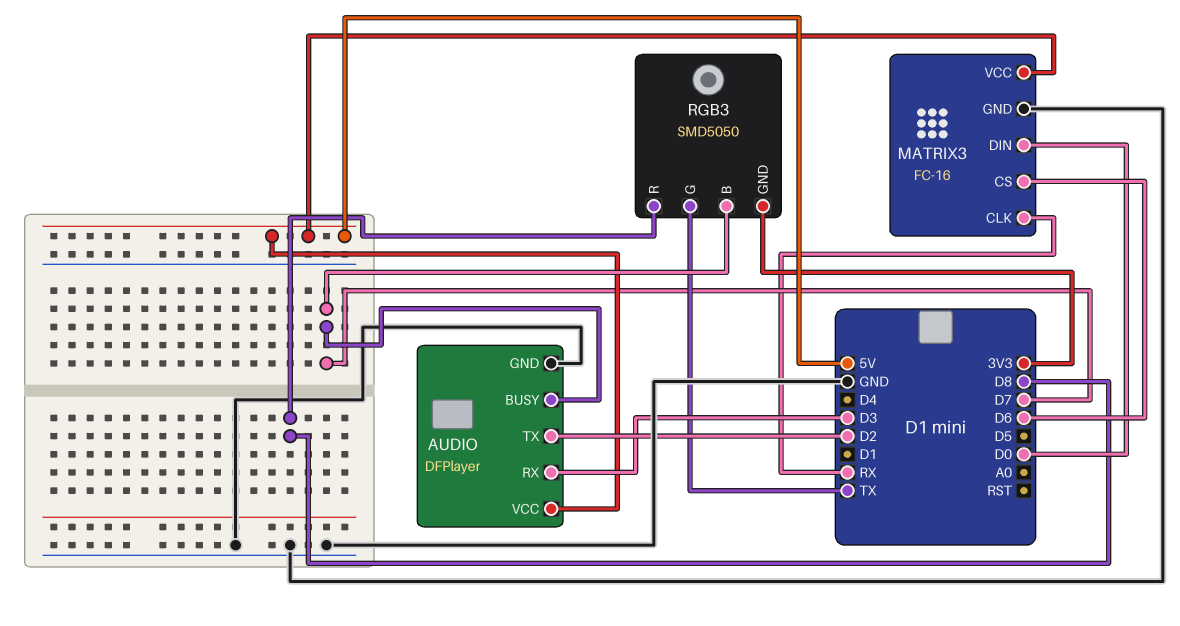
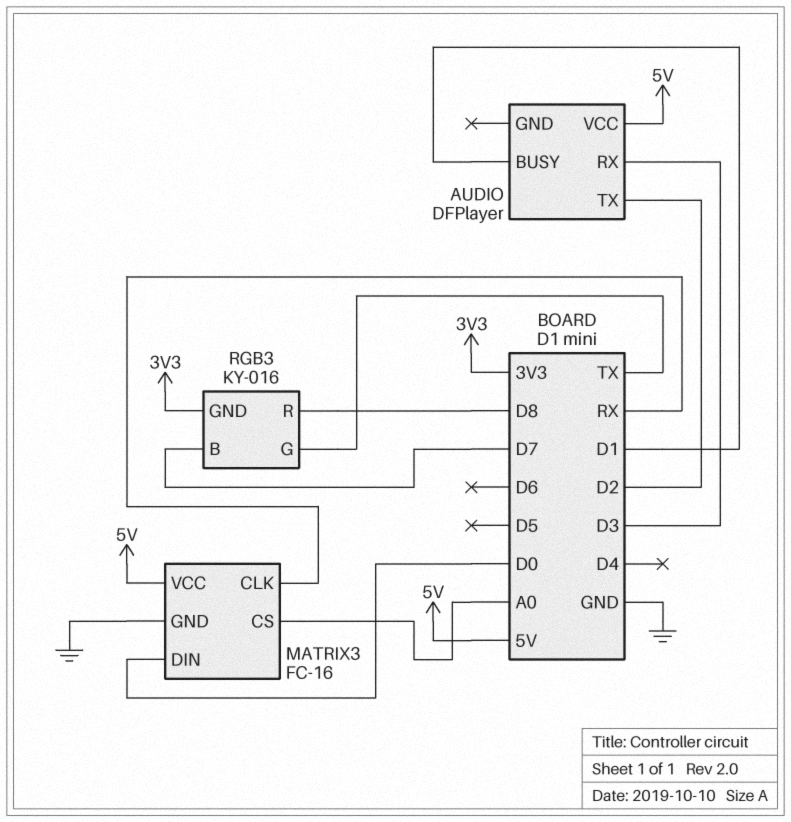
AUDIO pin BUSY: D7 -> D1
AUDIO pin GND: GND -> none
MATRIX3 pin CS: D6 -> A0
RGB3: SMD5050 -> KY-016

